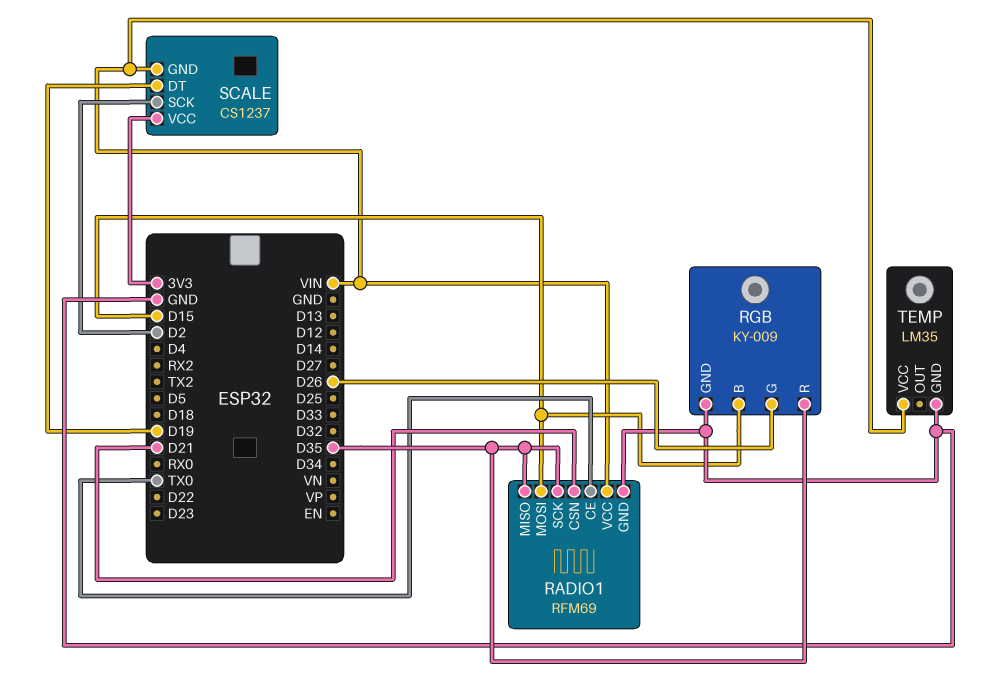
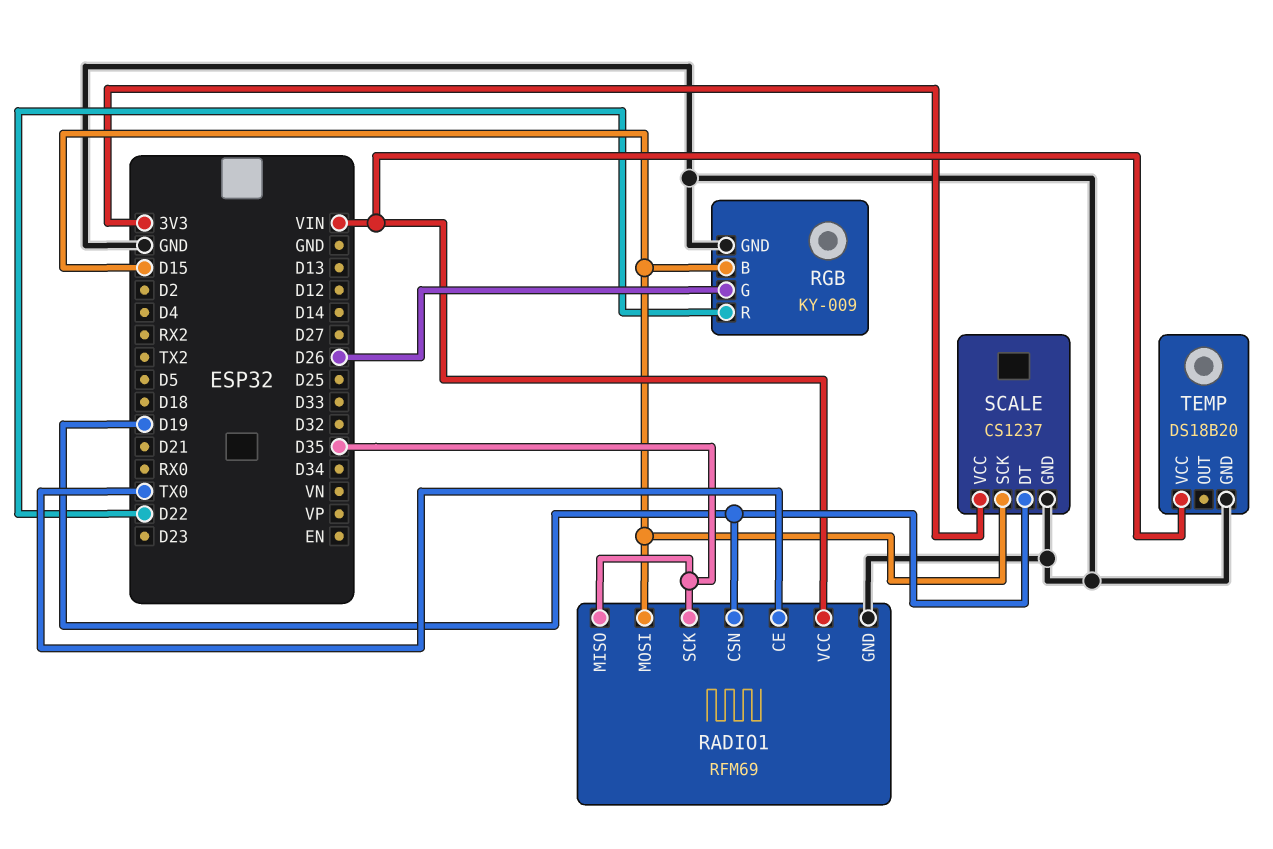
RADIO1 pin CSN: D21 -> D19
RGB pin R: D35 -> D22
SCALE pin GND: VIN -> GND
SCALE pin SCK: D2 -> D15
TEMP: LM35 -> DS18B20

